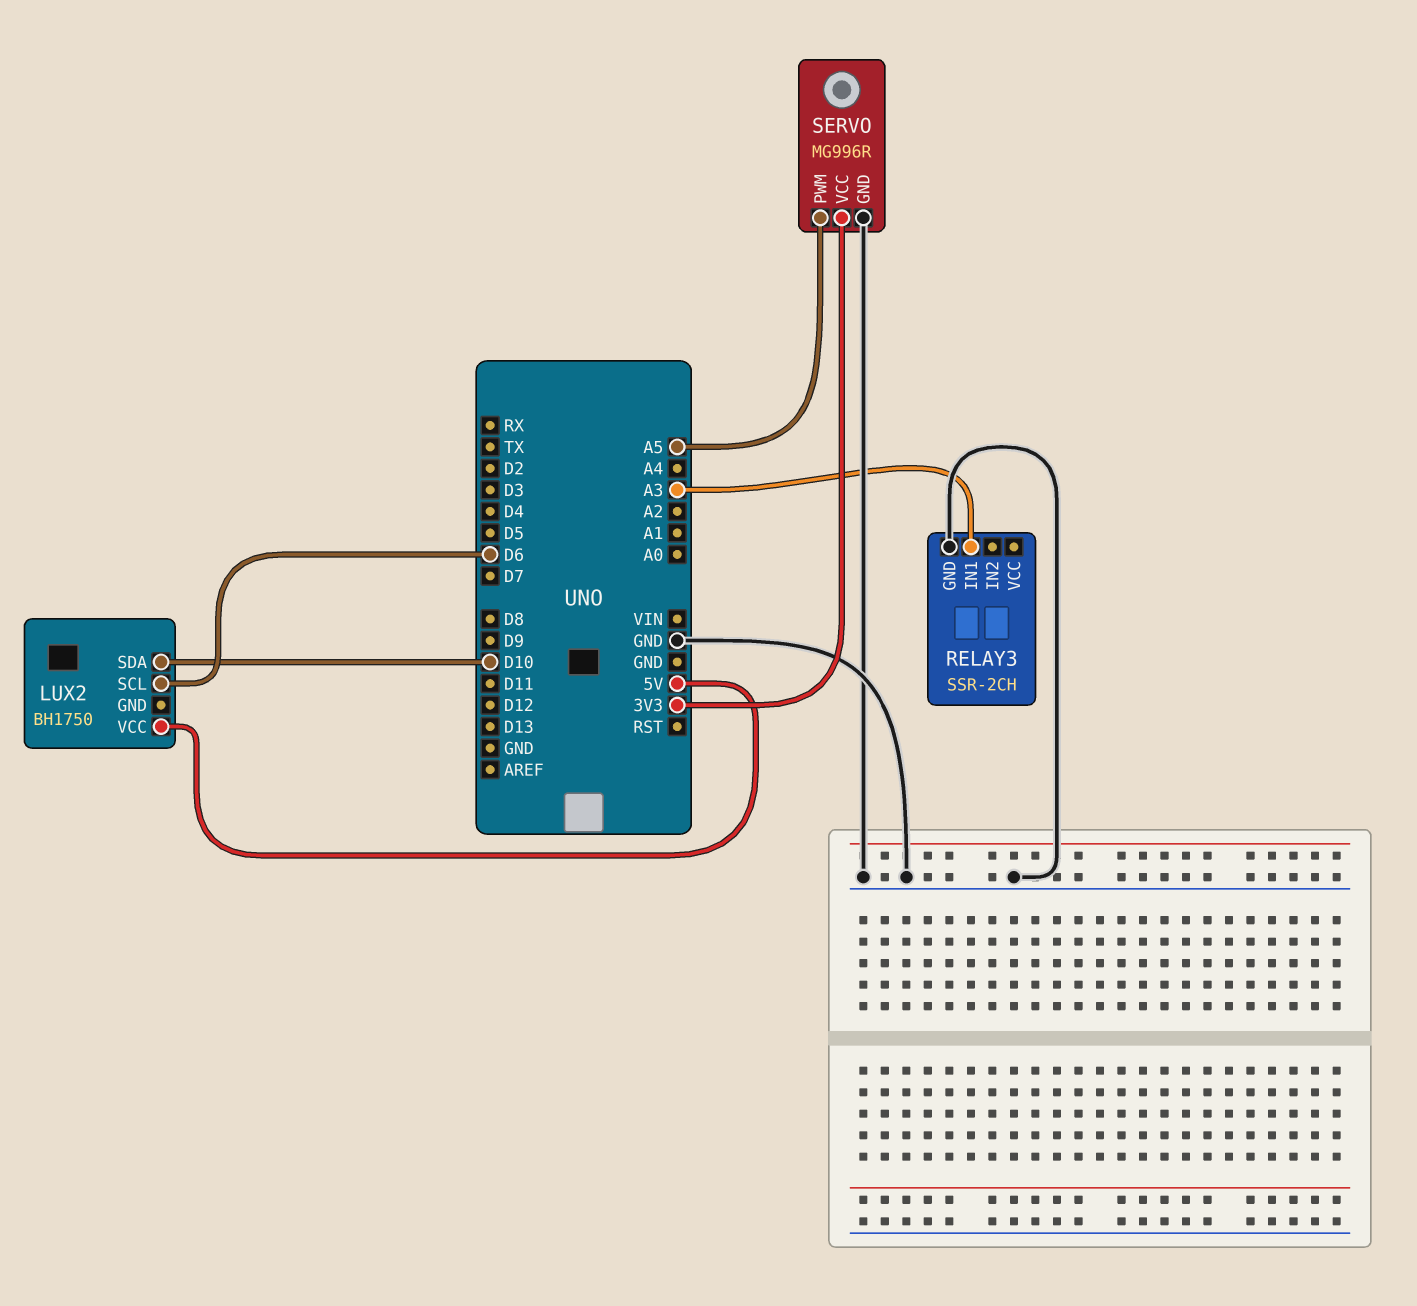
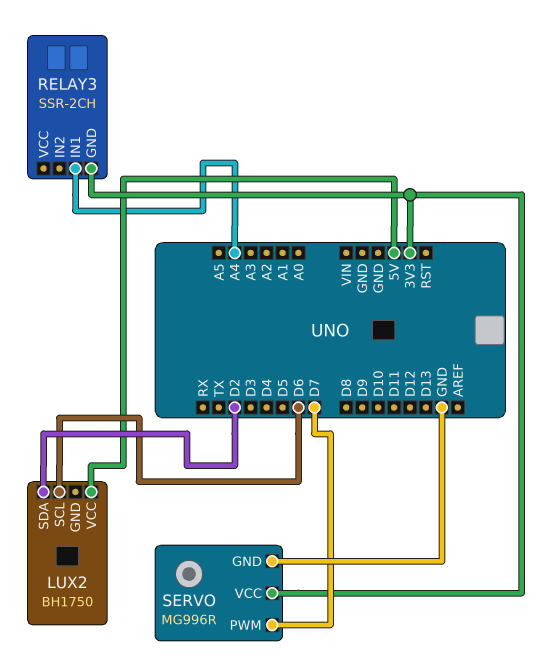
LUX2 pin SDA: D10 -> D2
RELAY3 pin GND: GND -> 3V3
RELAY3 pin IN1: A3 -> A4
SERVO pin PWM: A5 -> D7

